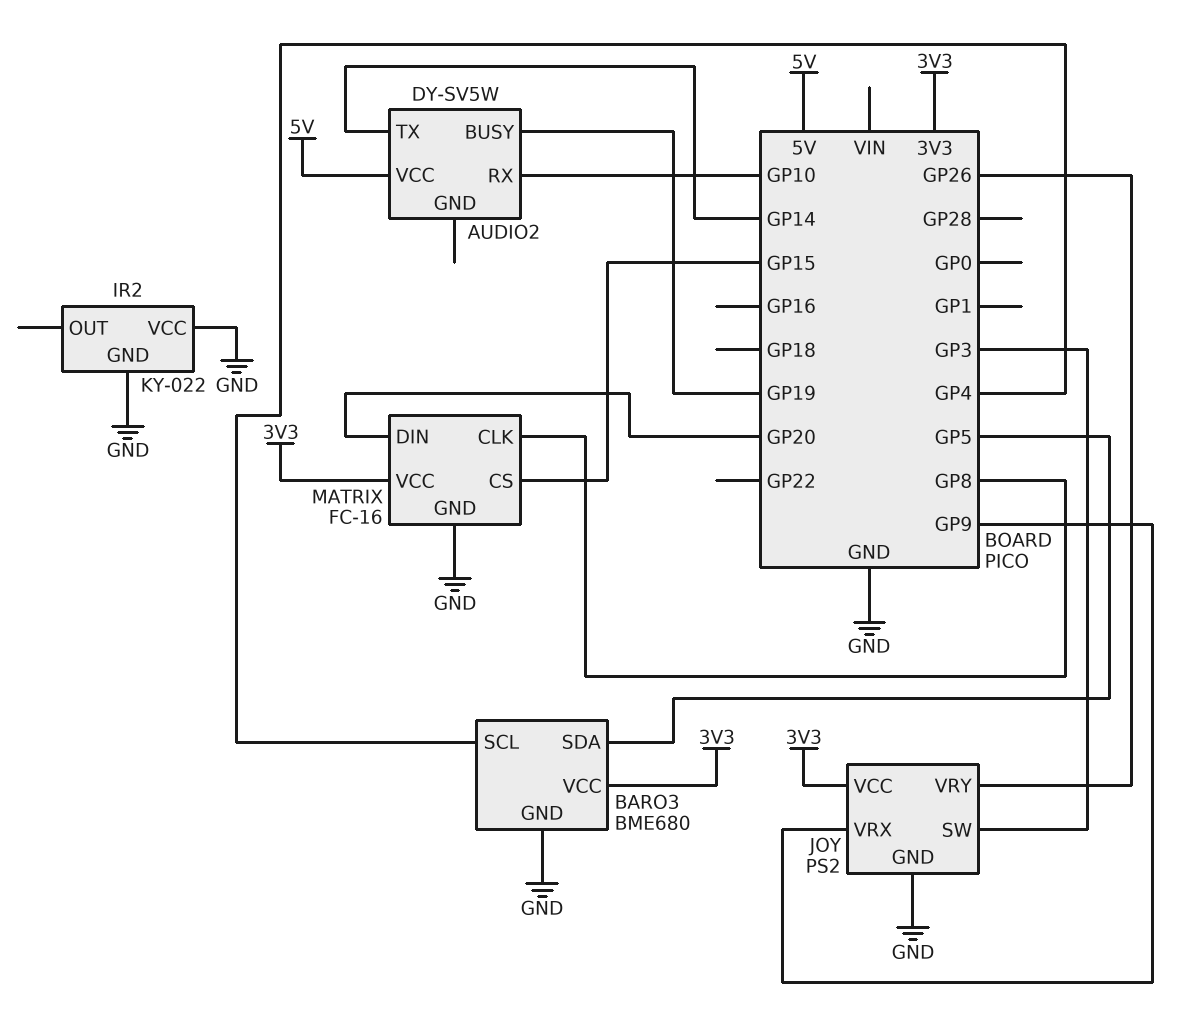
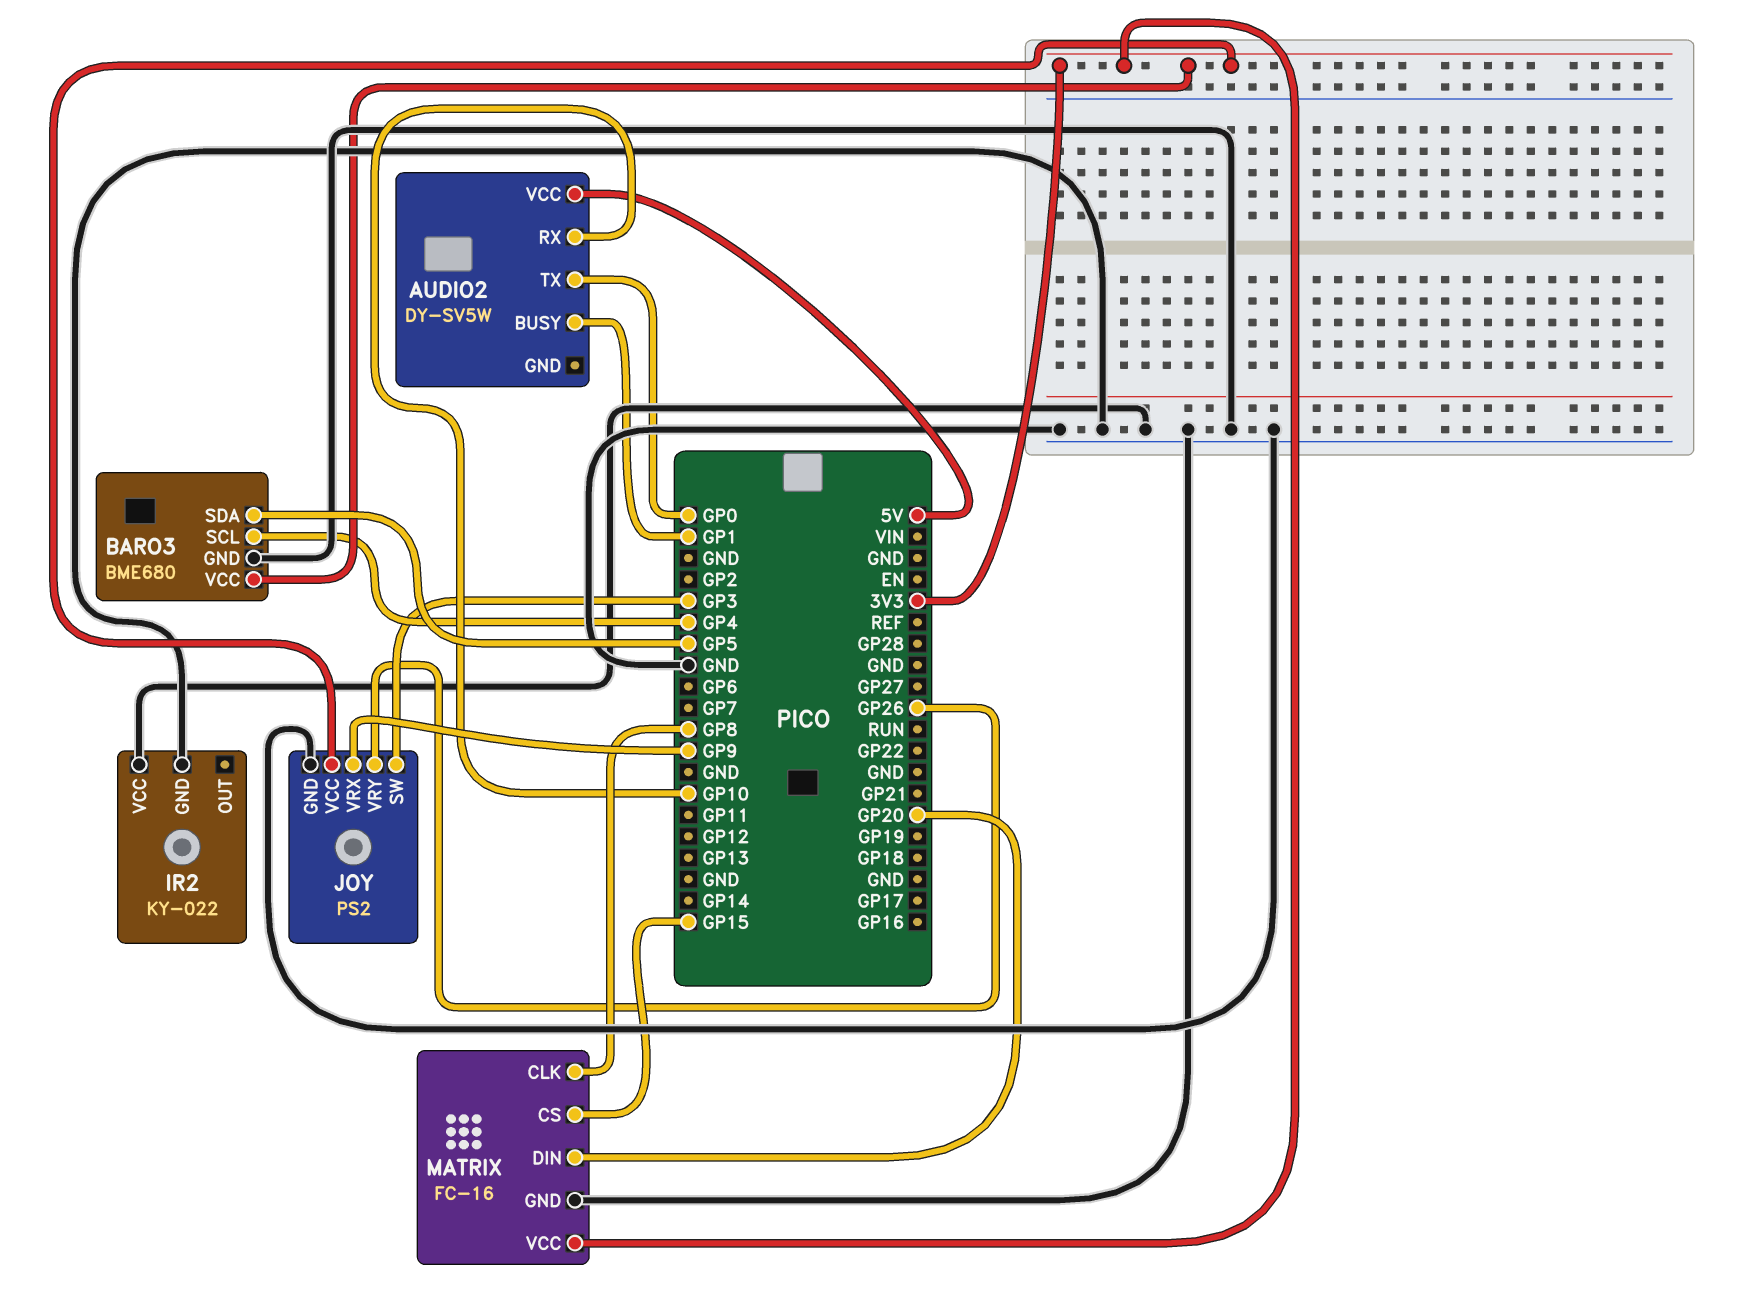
AUDIO2 pin BUSY: GP19 -> GP1
AUDIO2 pin TX: GP14 -> GP0

